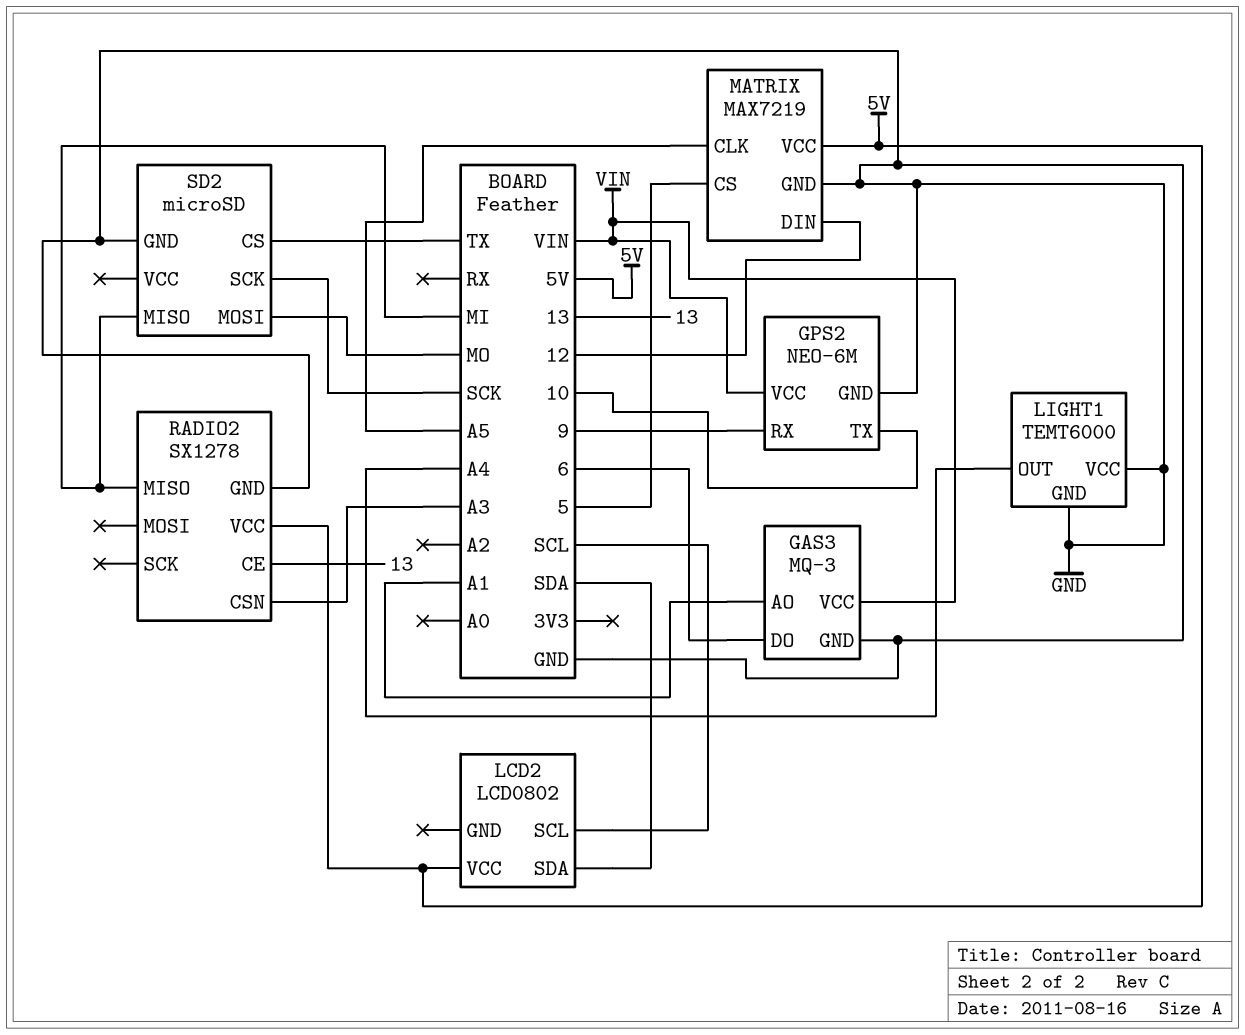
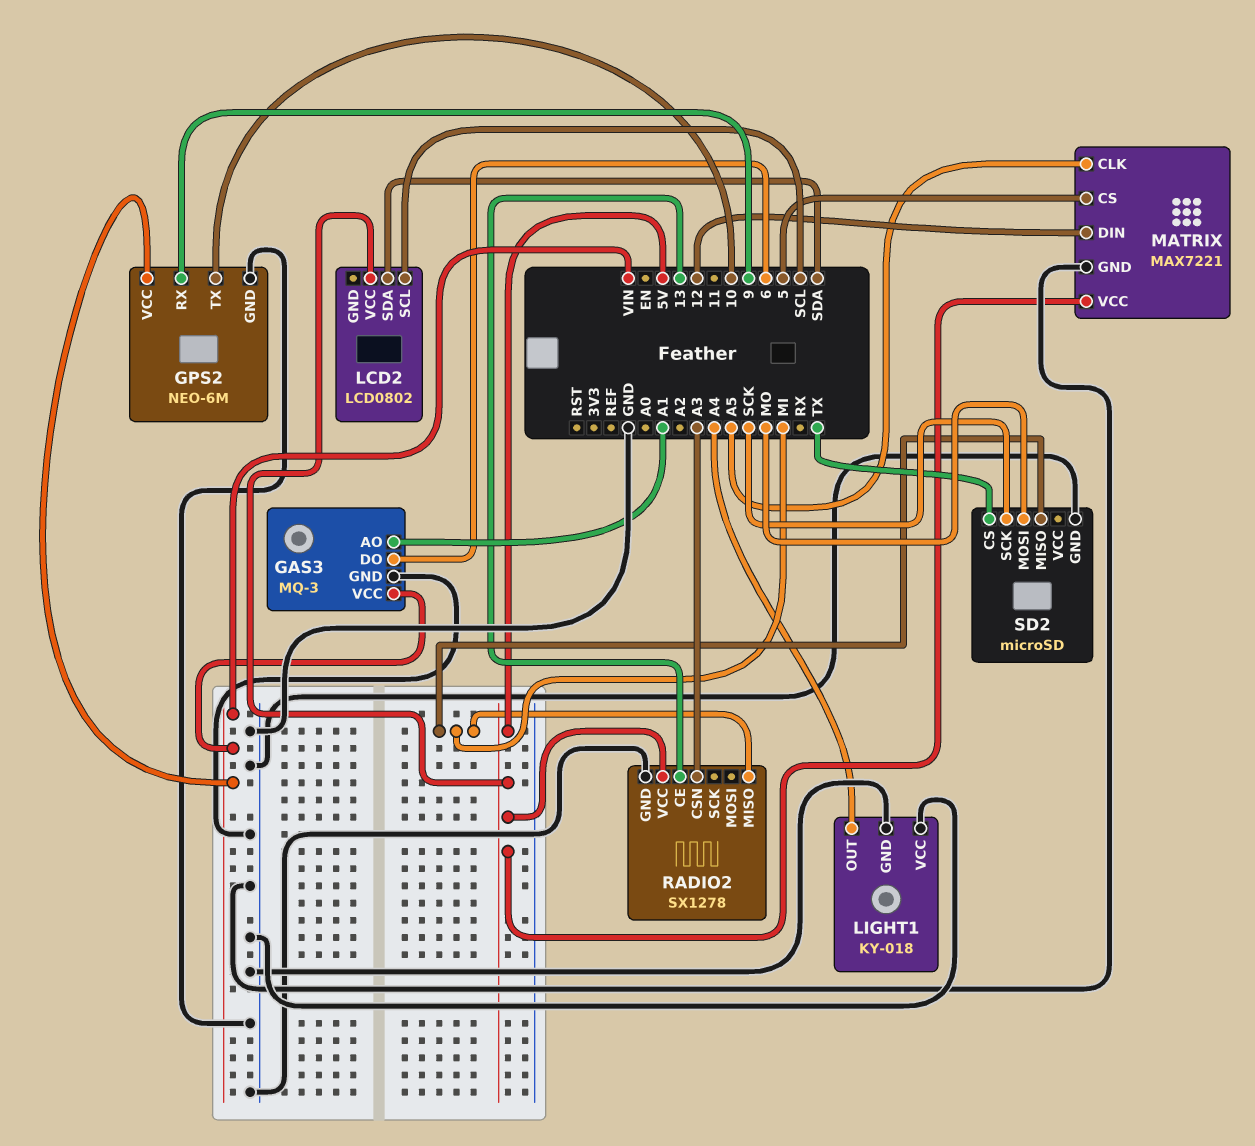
LIGHT1: TEMT6000 -> KY-018
MATRIX: MAX7219 -> MAX7221

